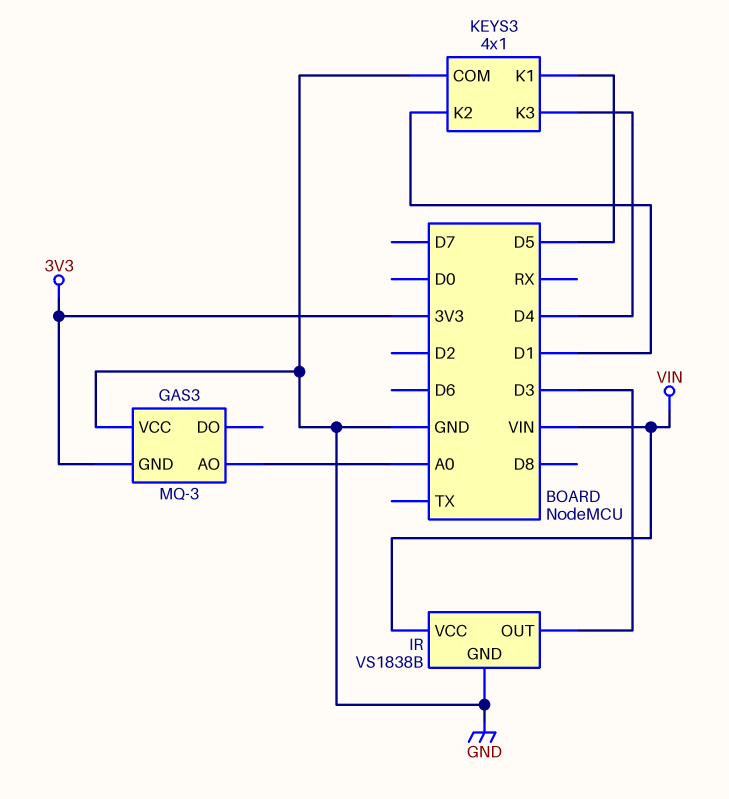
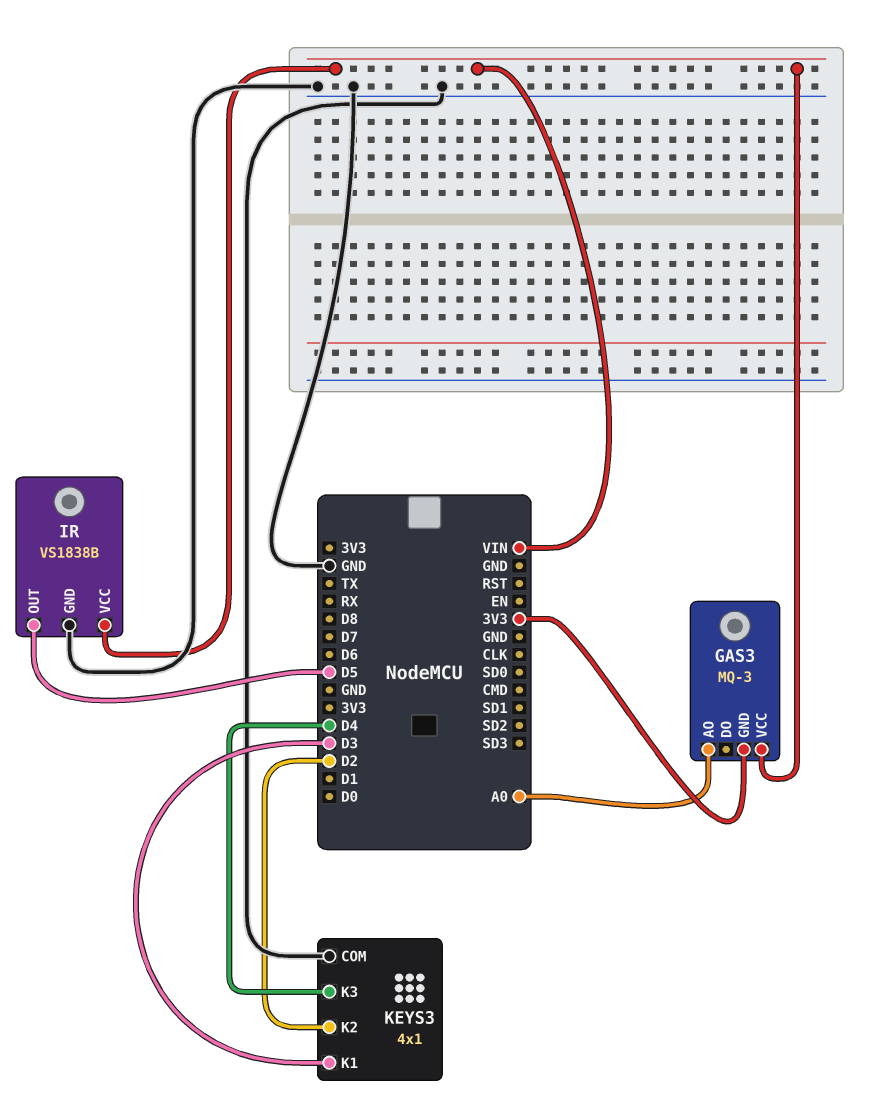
GAS3 pin VCC: GND -> VIN
IR pin OUT: D3 -> D5
KEYS3 pin K1: D5 -> D3
KEYS3 pin K2: D1 -> D2

